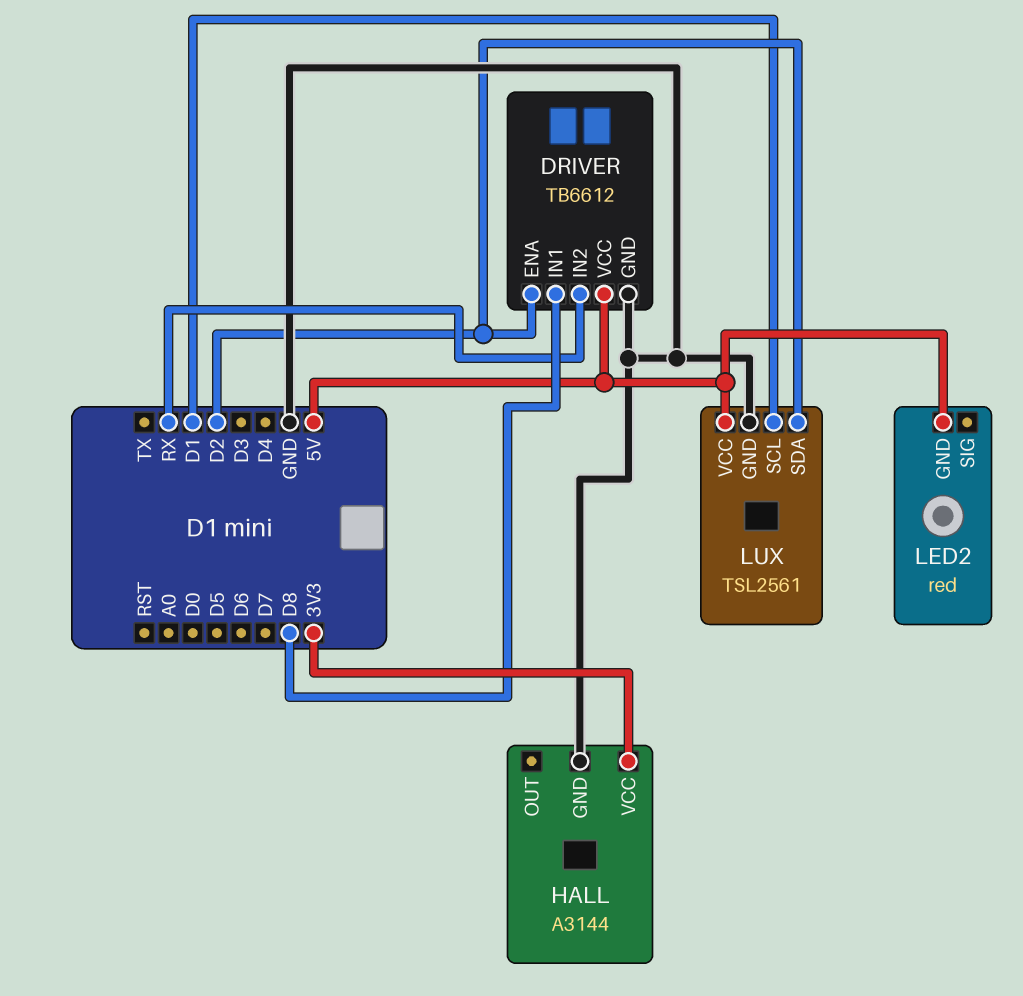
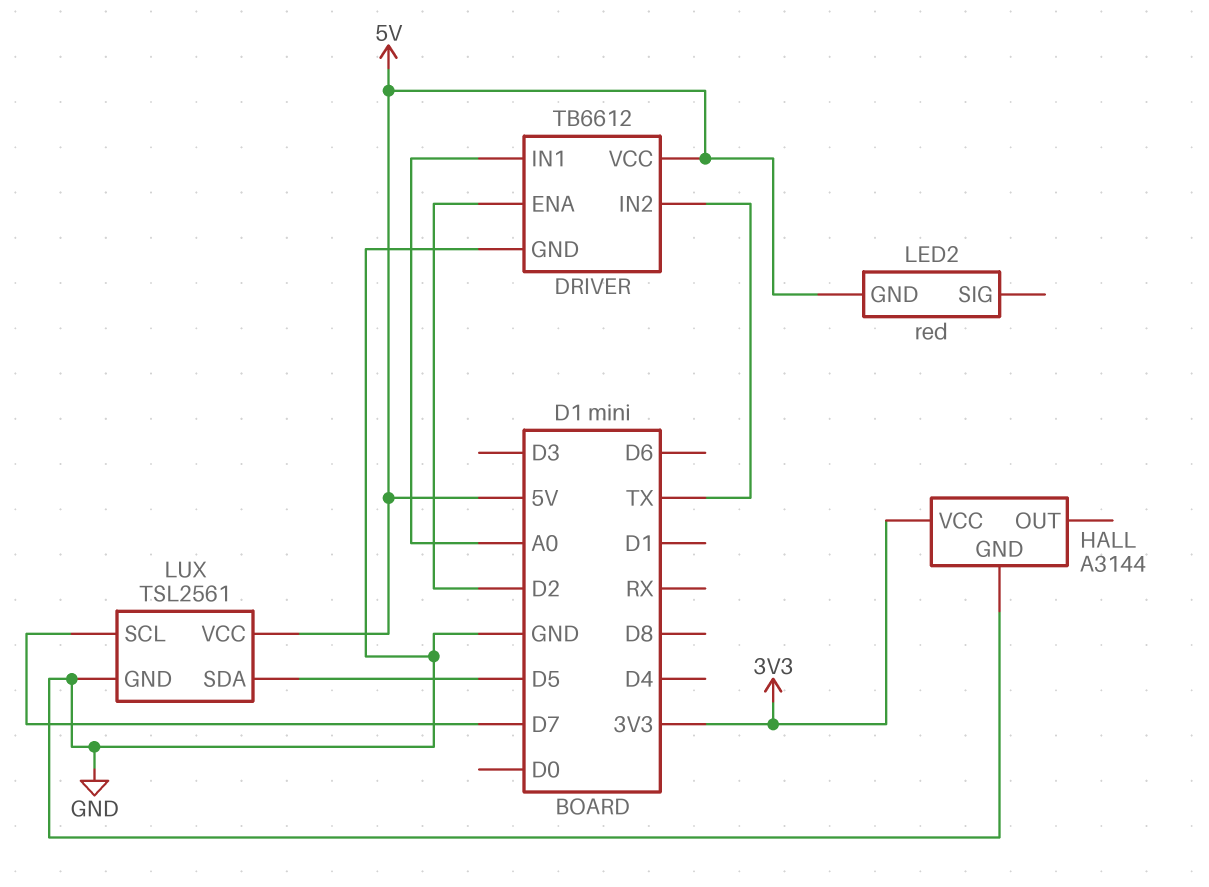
DRIVER pin IN1: D8 -> A0
DRIVER pin IN2: RX -> TX
LUX pin SCL: D1 -> D7
LUX pin SDA: D2 -> D5

